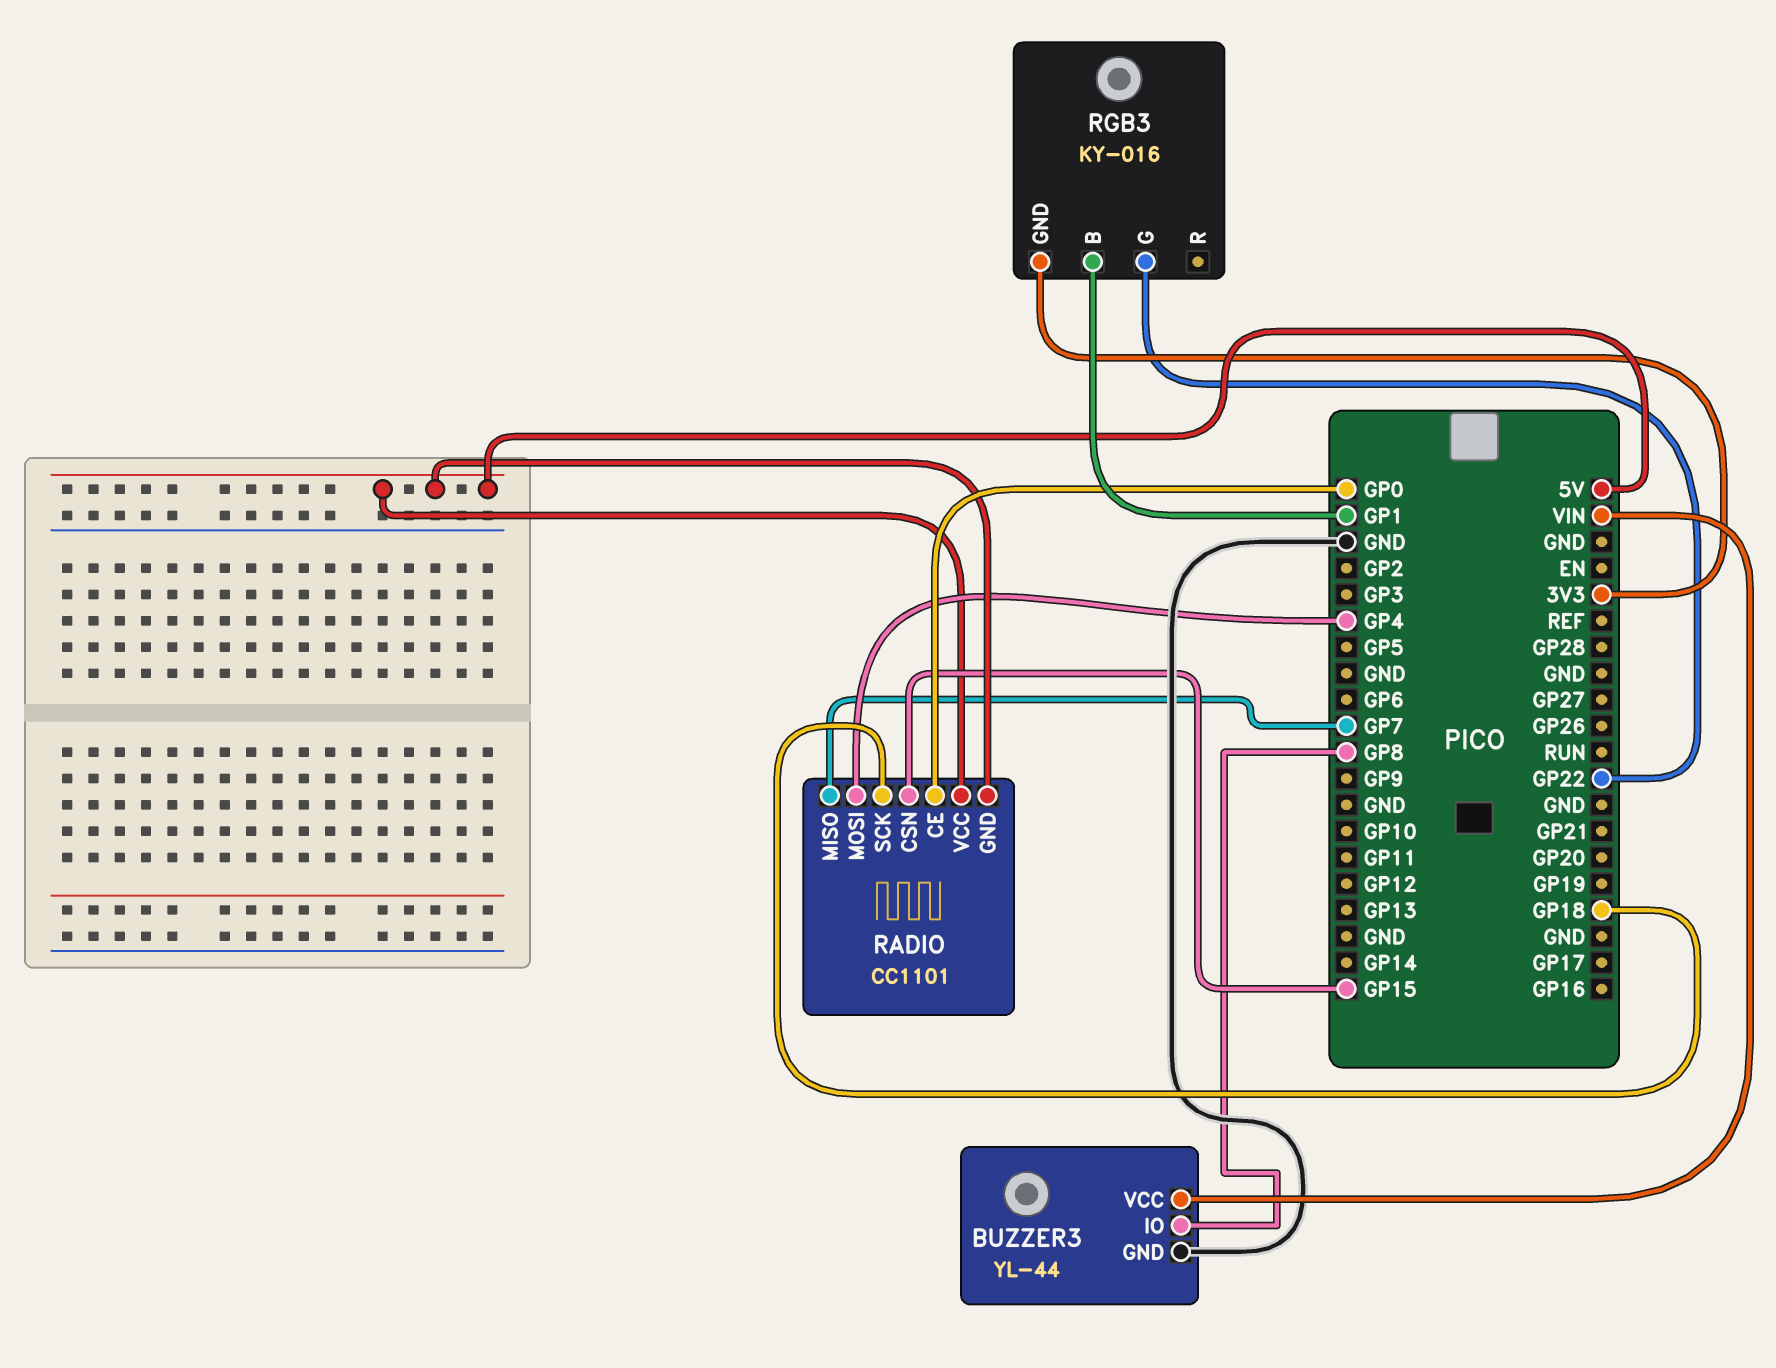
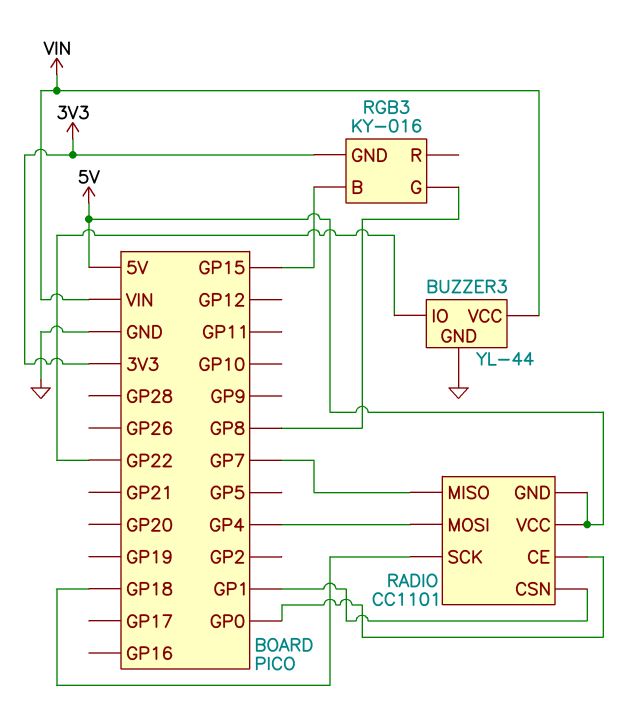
BUZZER3 pin IO: GP8 -> GP22
RADIO pin CSN: GP15 -> GP1
RGB3 pin B: GP1 -> GP15
RGB3 pin G: GP22 -> GP8

